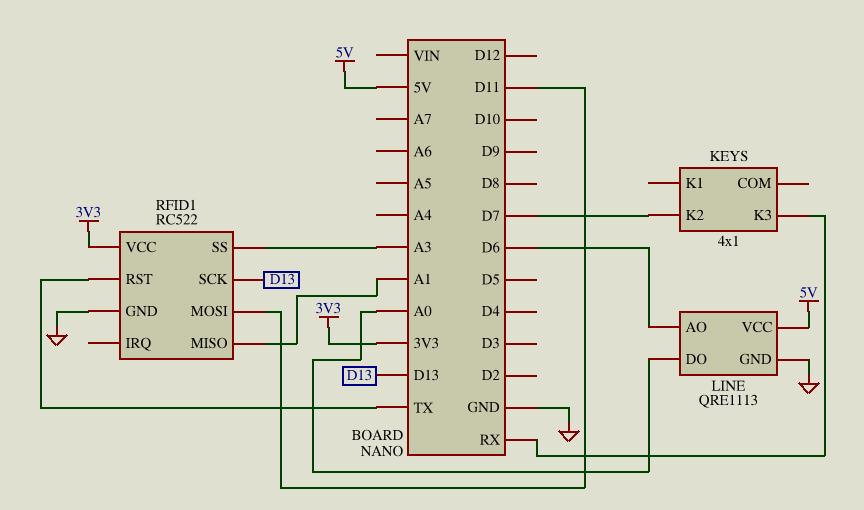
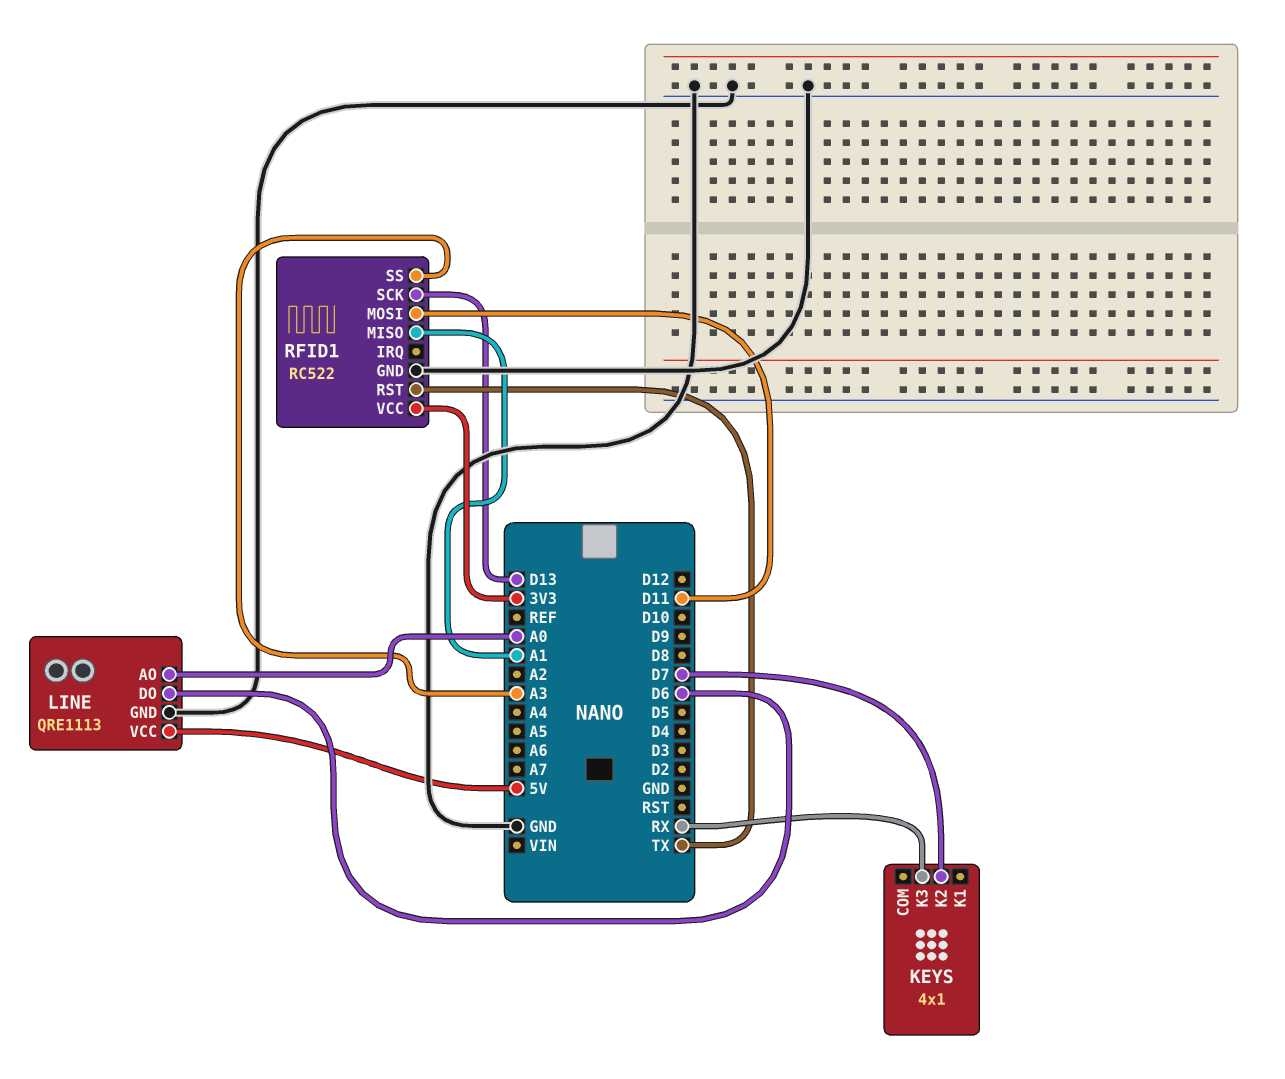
LINE pin AO: D6 -> A0
LINE pin DO: A0 -> D6

